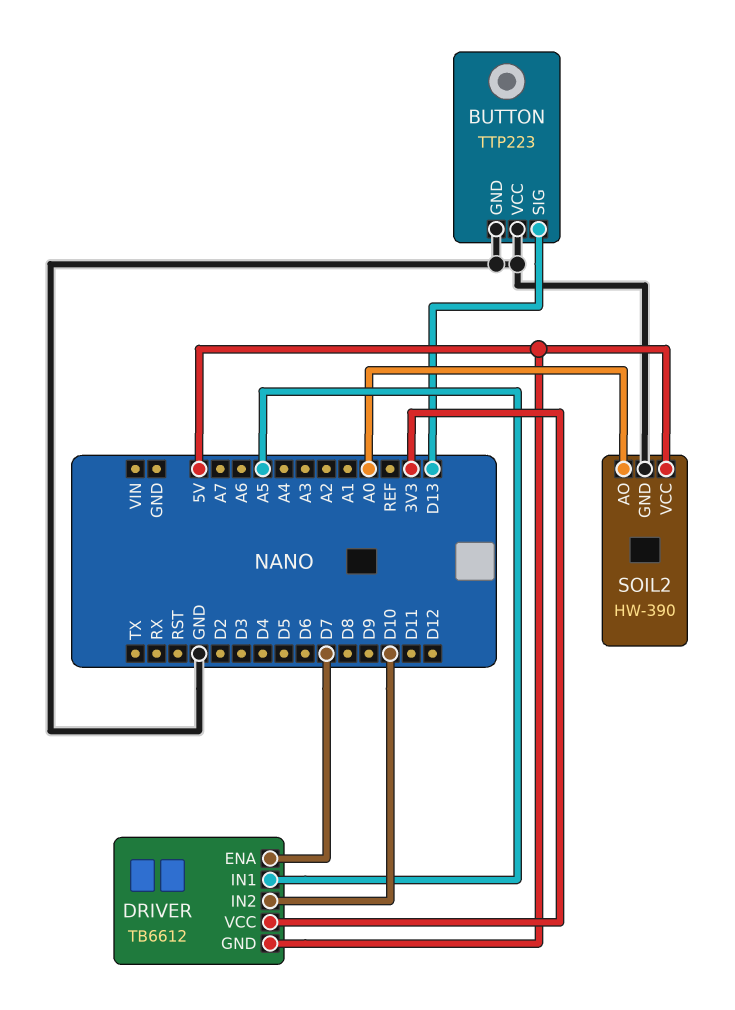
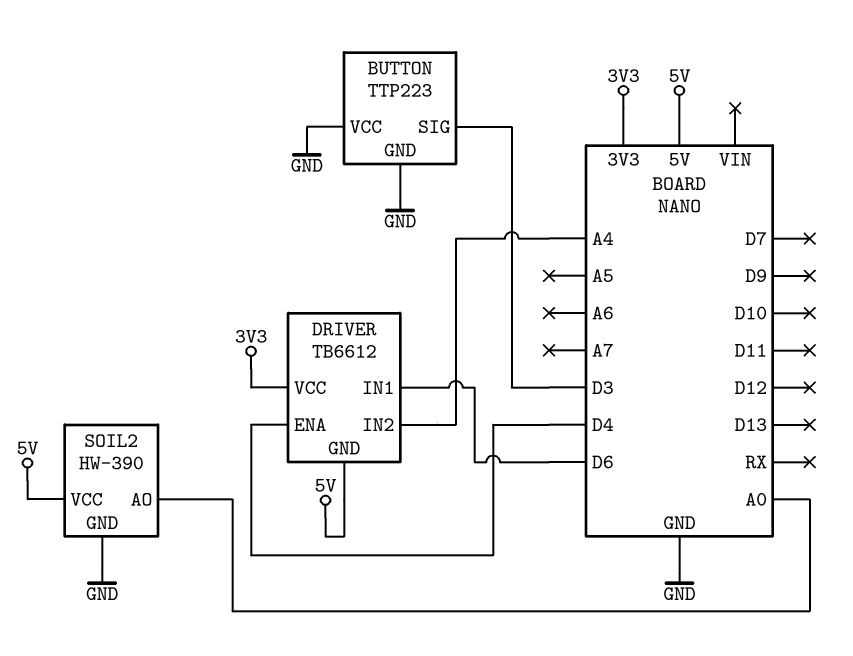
BUTTON pin SIG: D13 -> D3
DRIVER pin ENA: D7 -> D4
DRIVER pin IN1: A5 -> D6
DRIVER pin IN2: D10 -> A4

